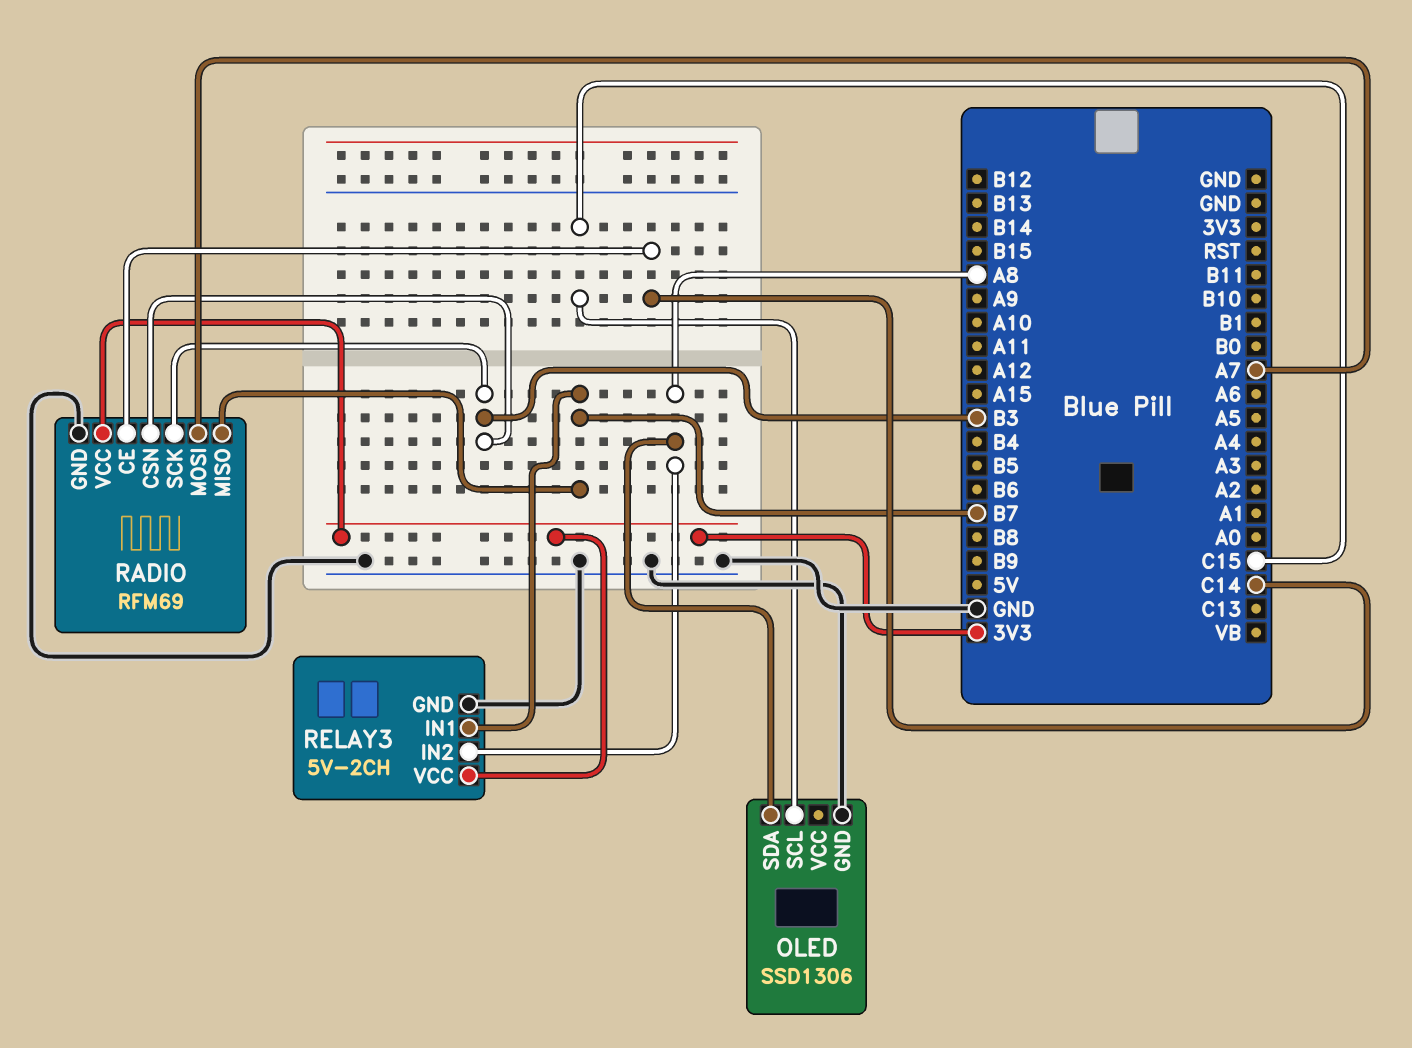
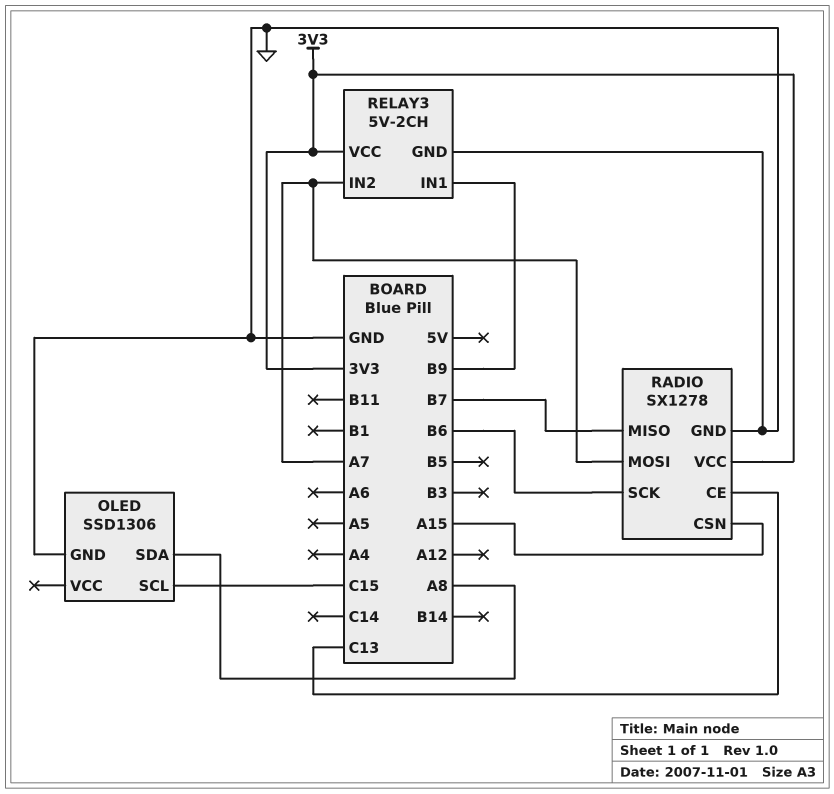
RADIO: RFM69 -> SX1278
RADIO pin CE: C14 -> C13
RADIO pin CSN: B3 -> A15
RADIO pin SCK: B3 -> B6
RELAY3 pin IN1: B7 -> B9
RELAY3 pin IN2: A8 -> A7

